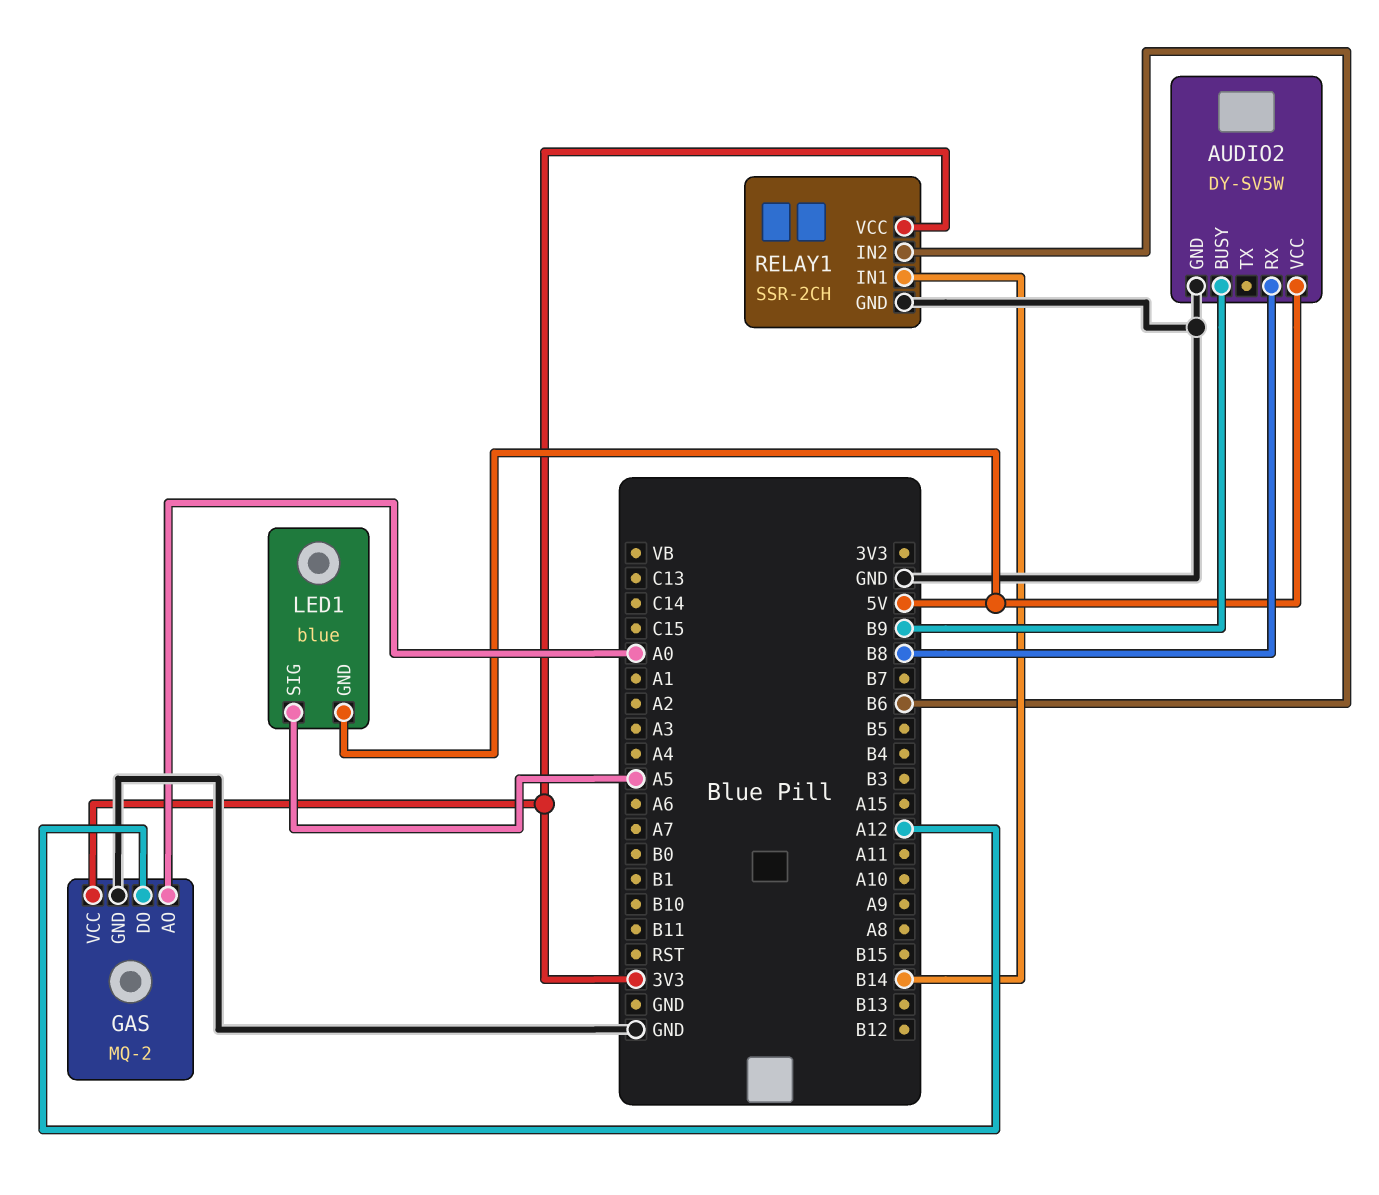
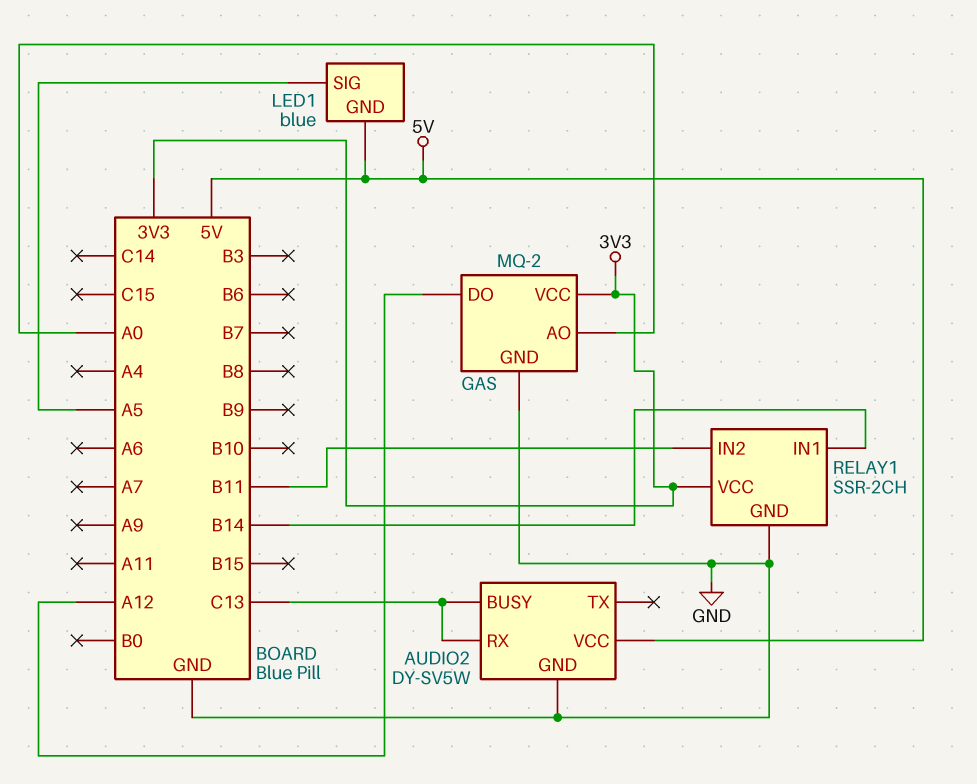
AUDIO2 pin BUSY: B9 -> C13
AUDIO2 pin RX: B8 -> C13
RELAY1 pin IN2: B6 -> B11

